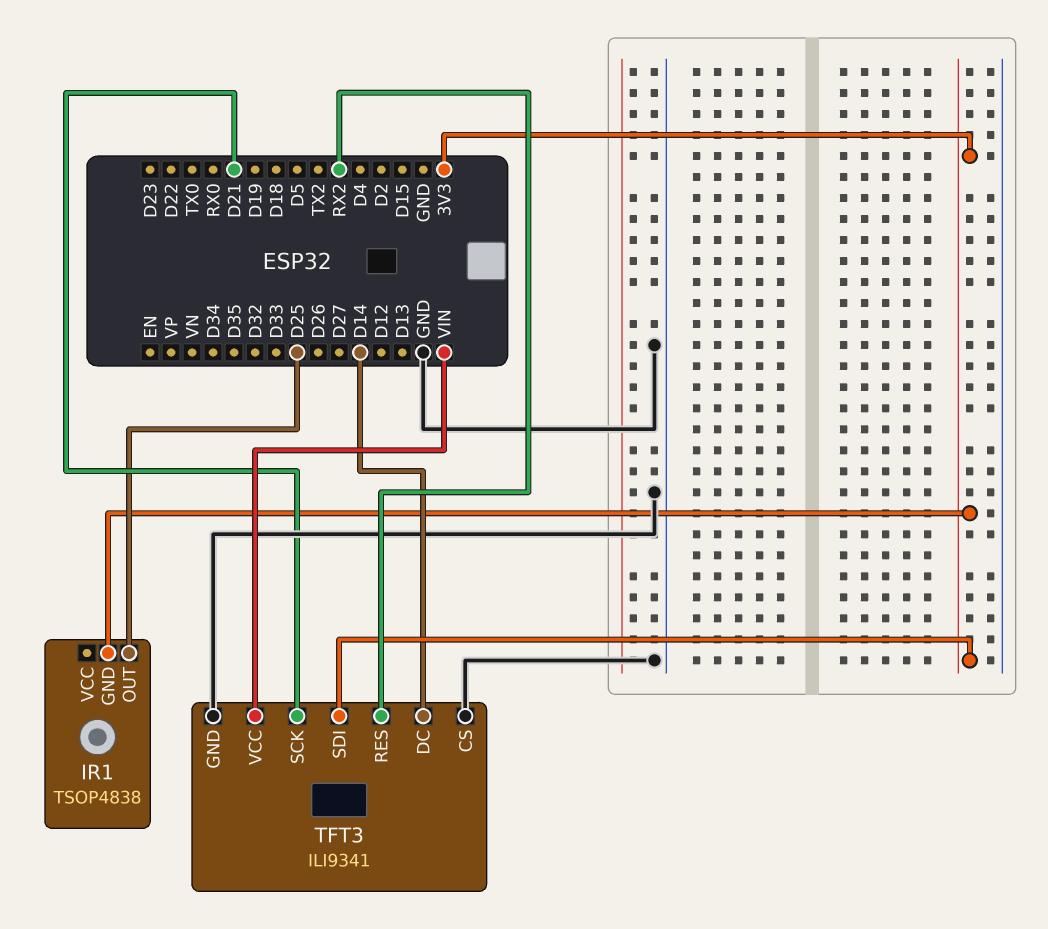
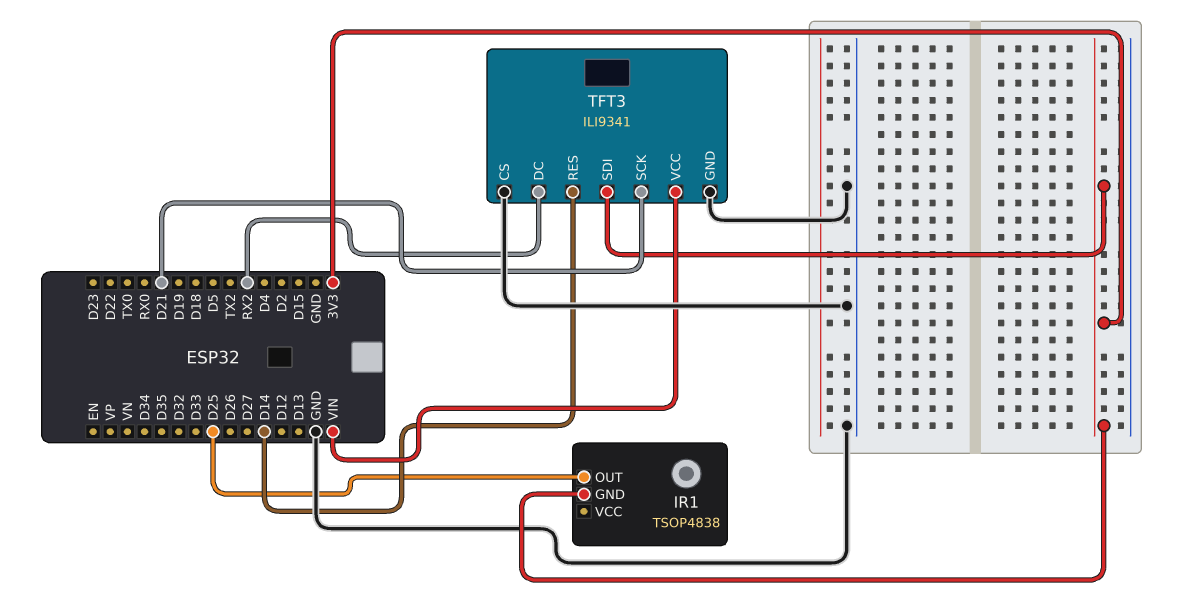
TFT3 pin DC: D14 -> RX2
TFT3 pin RES: RX2 -> D14

